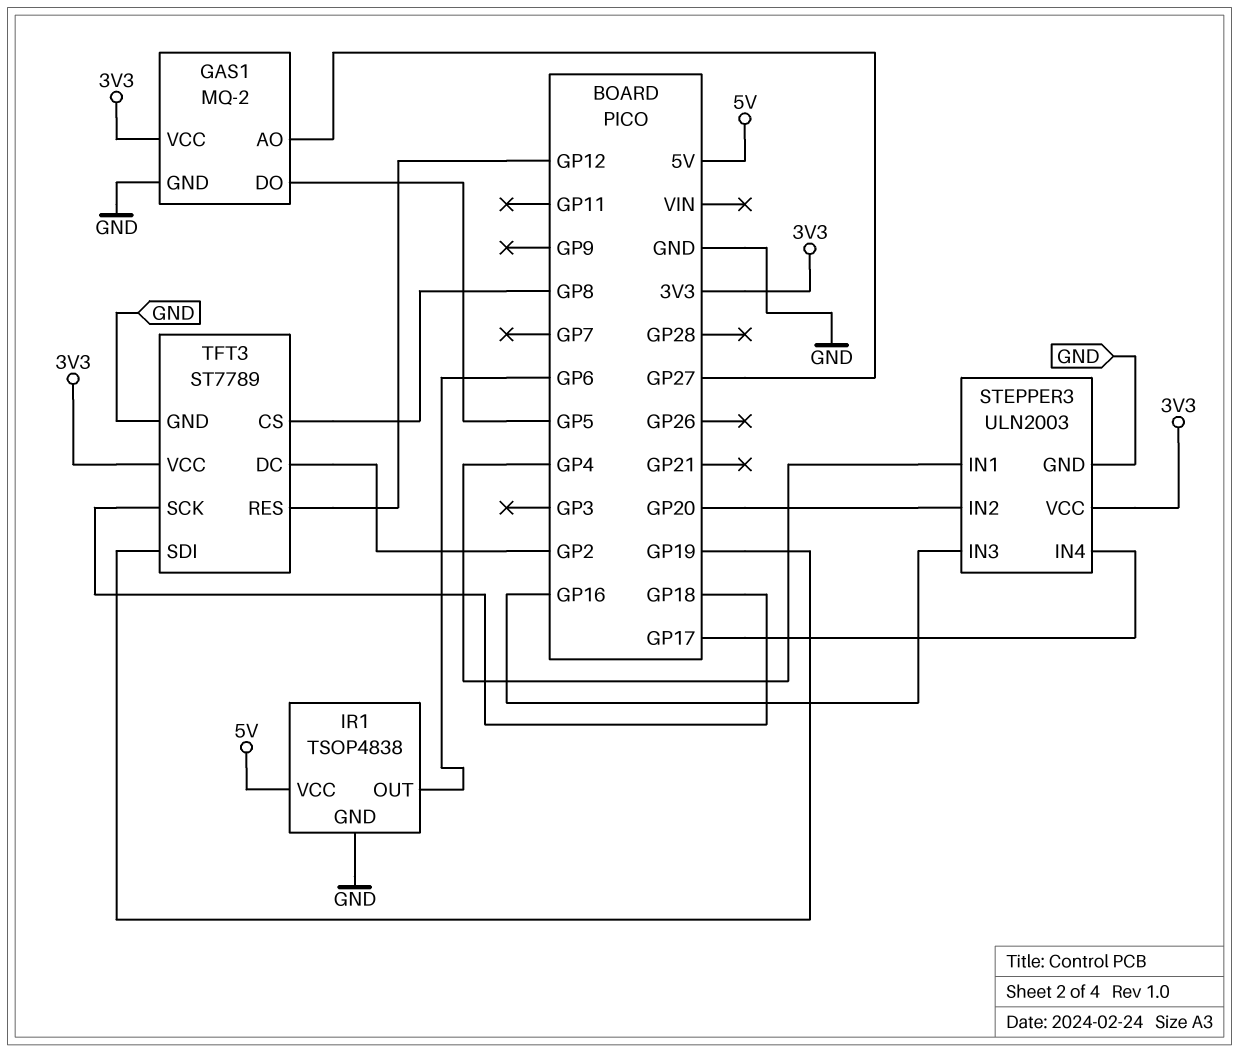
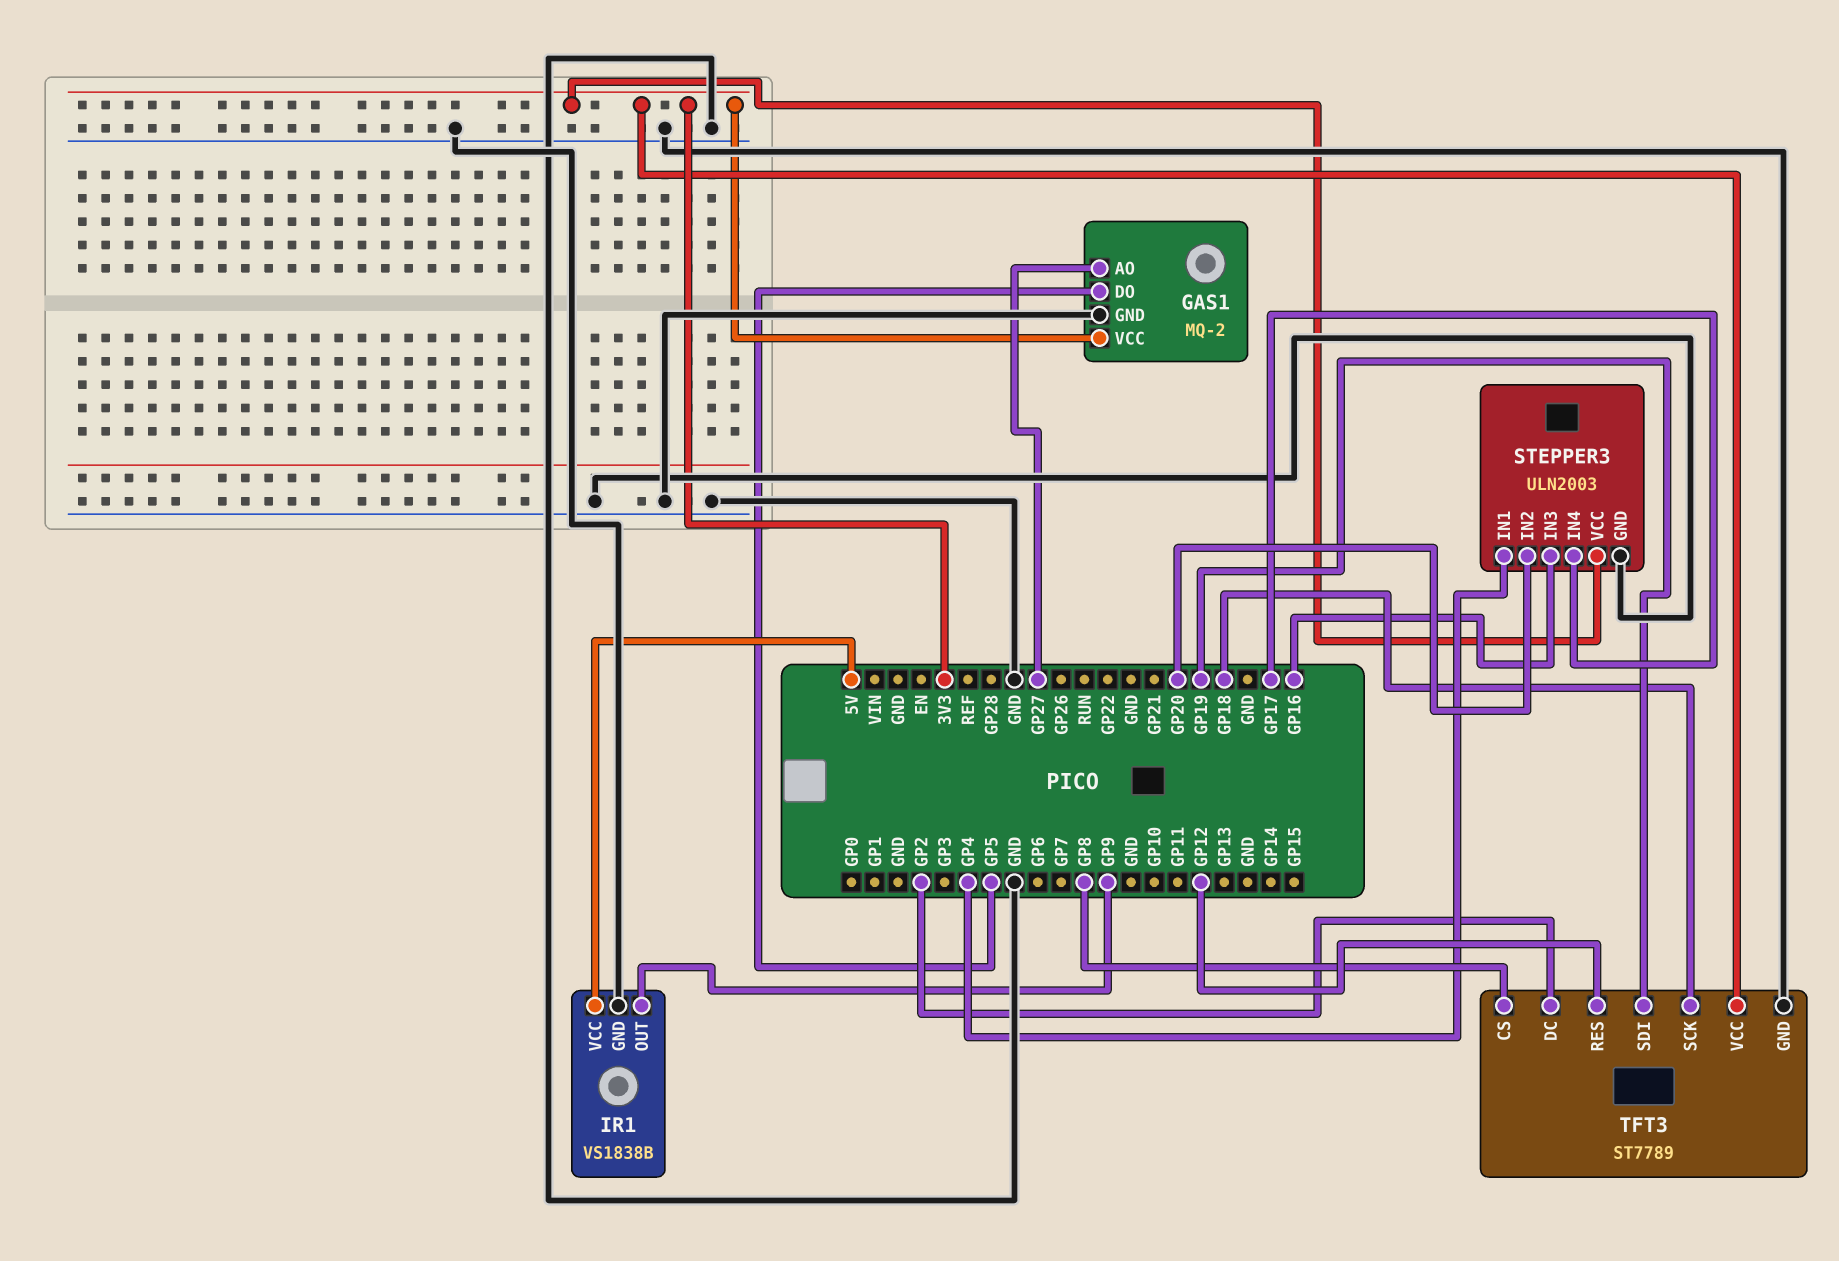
IR1: TSOP4838 -> VS1838B
IR1 pin OUT: GP6 -> GP9

